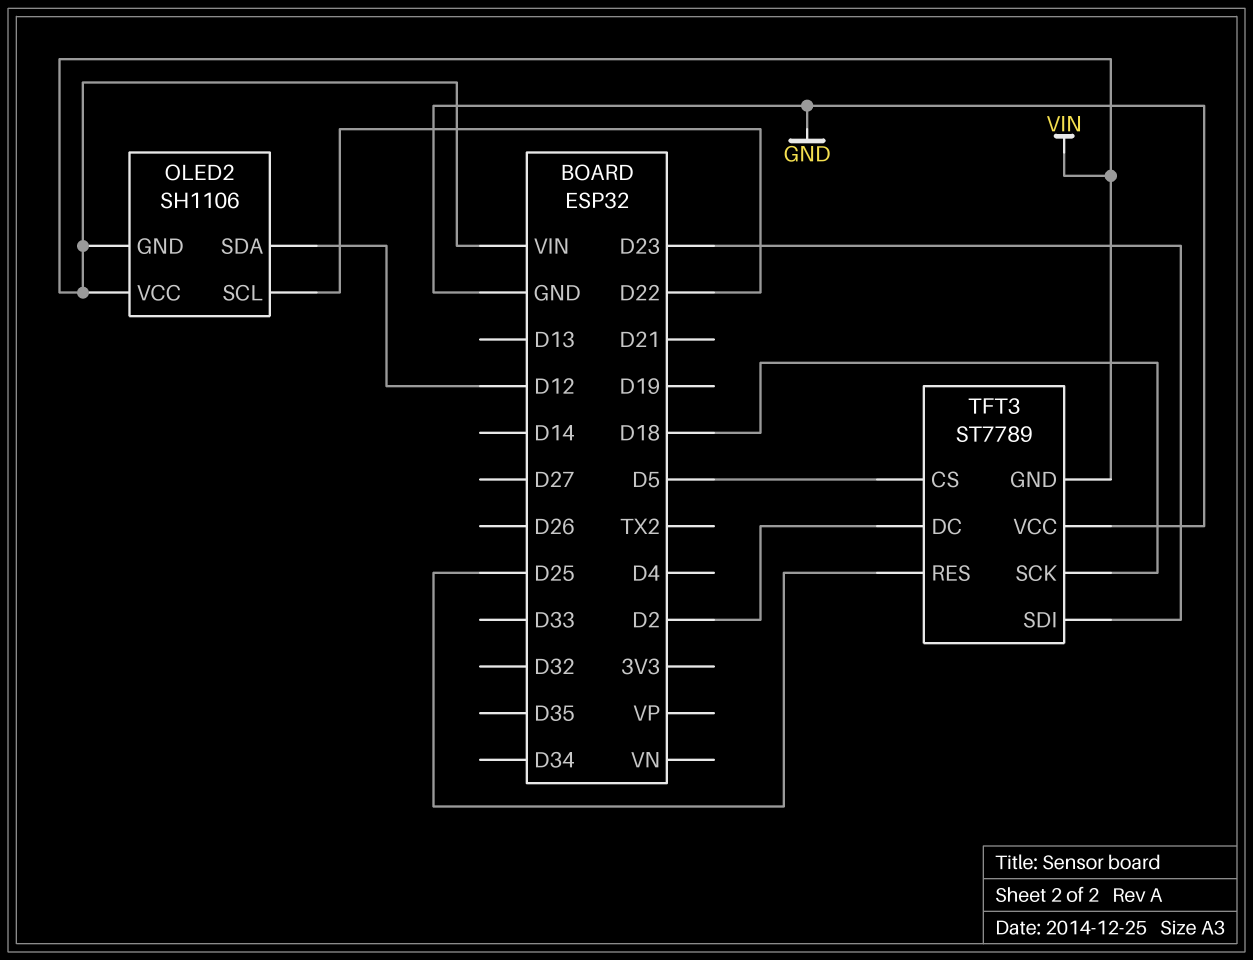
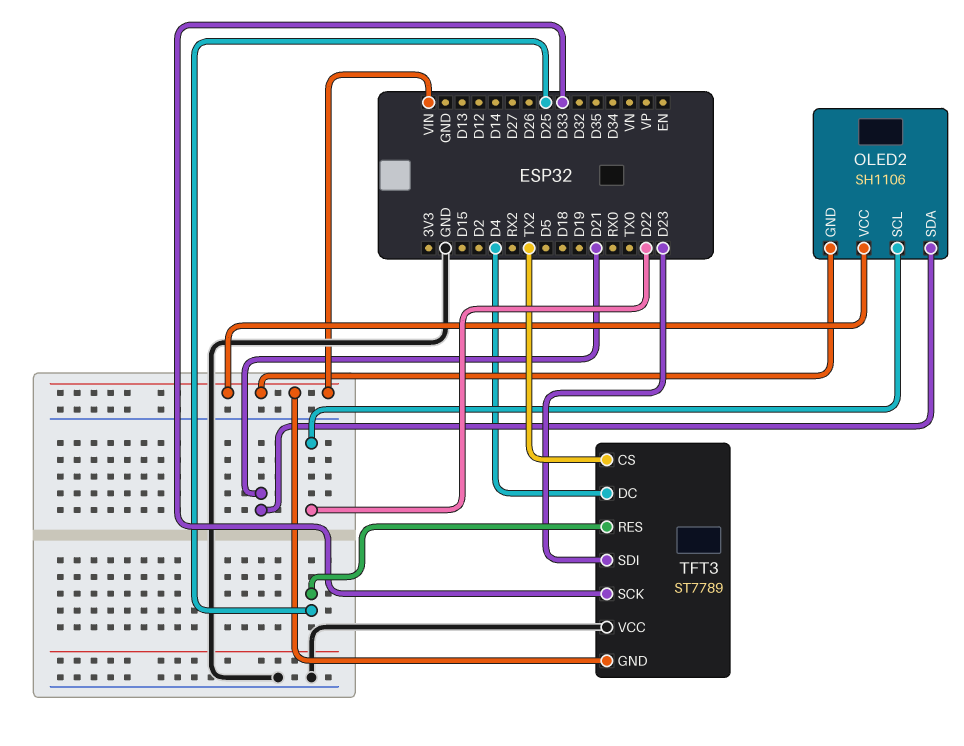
OLED2 pin SDA: D12 -> D21
TFT3 pin CS: D5 -> TX2
TFT3 pin DC: D2 -> D4
TFT3 pin SCK: D18 -> D33

